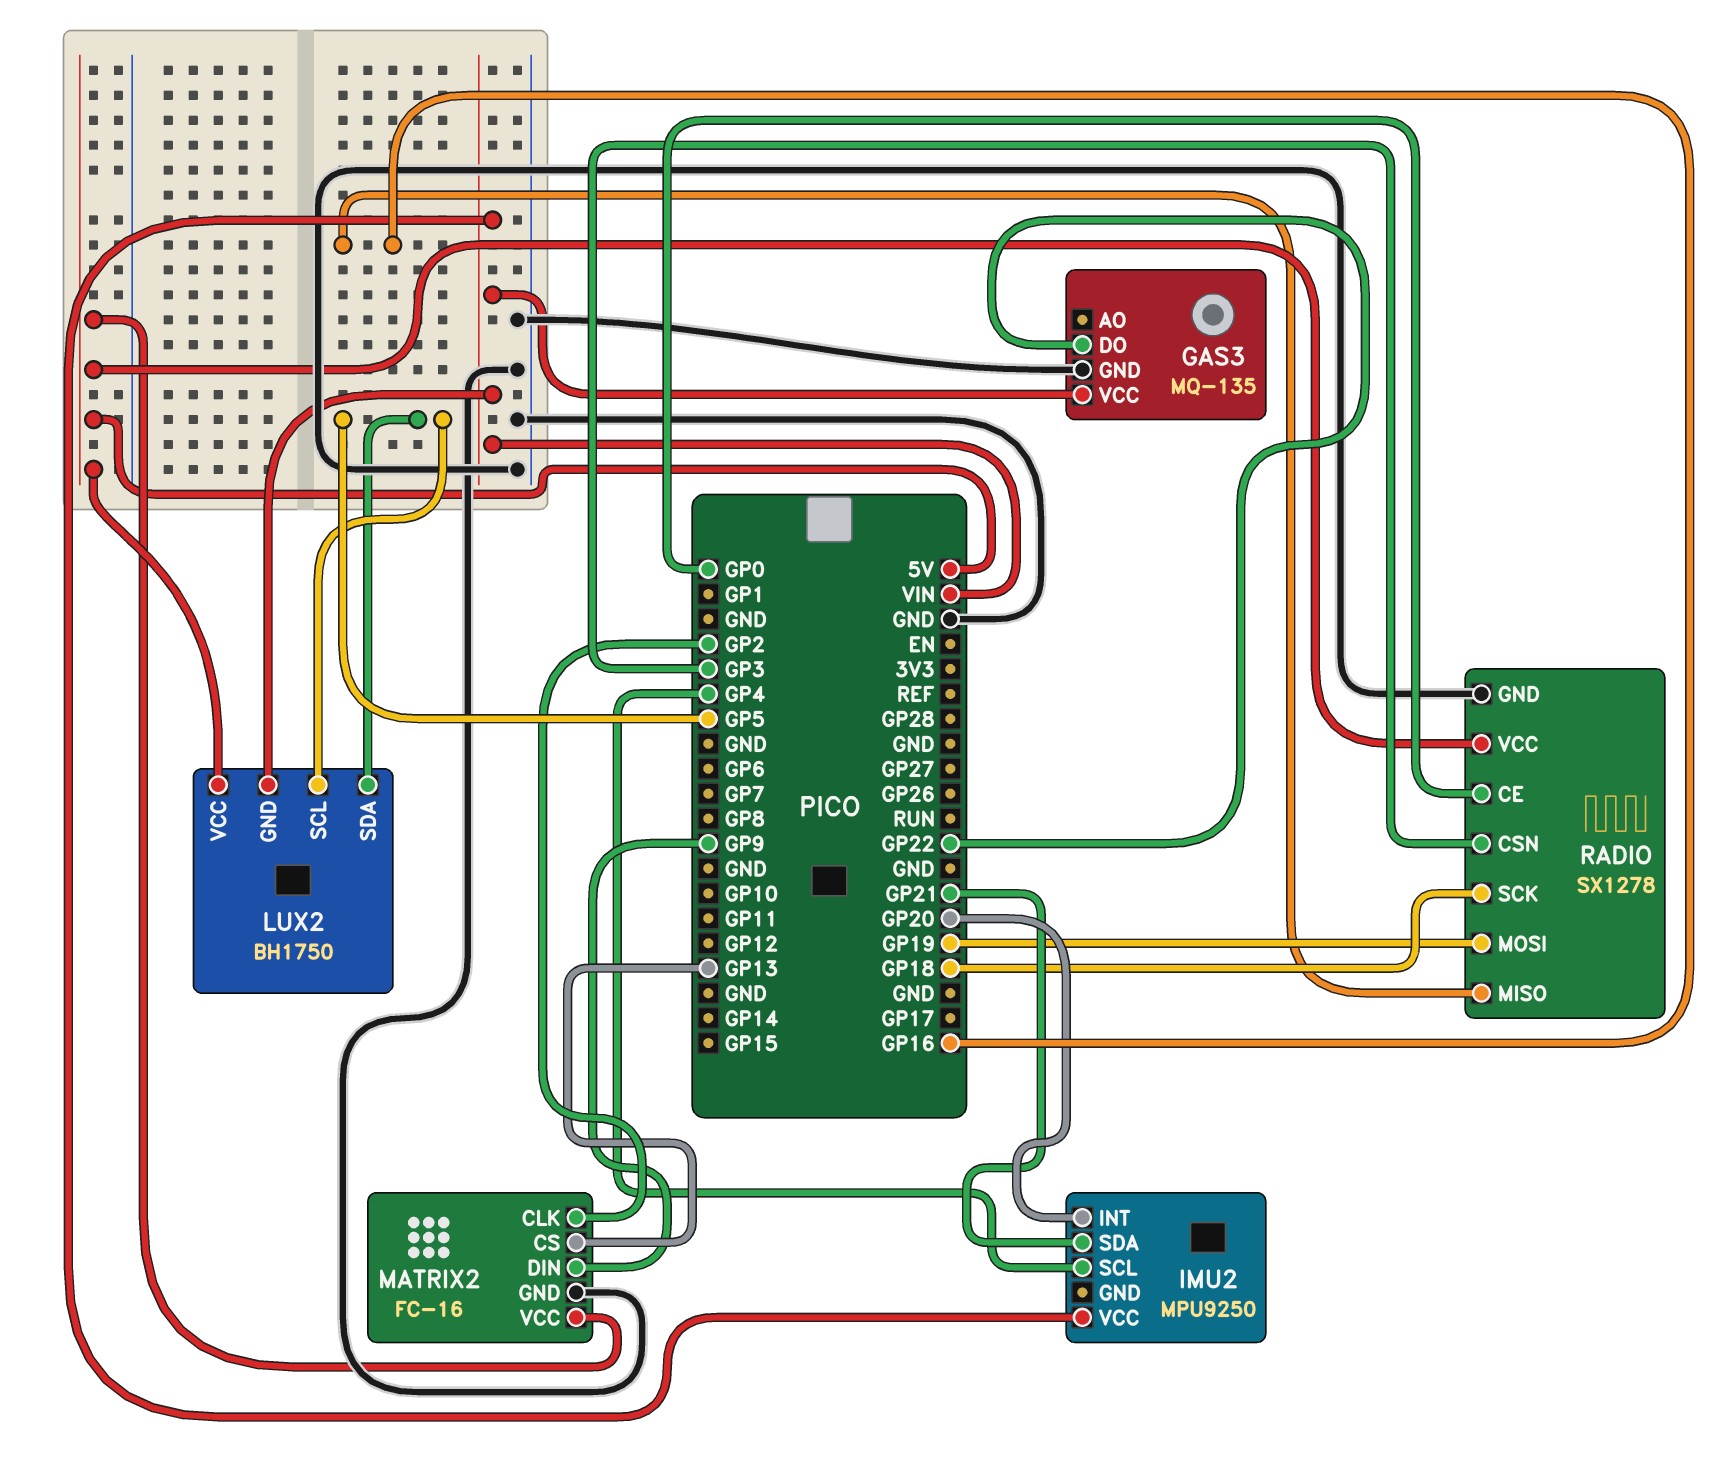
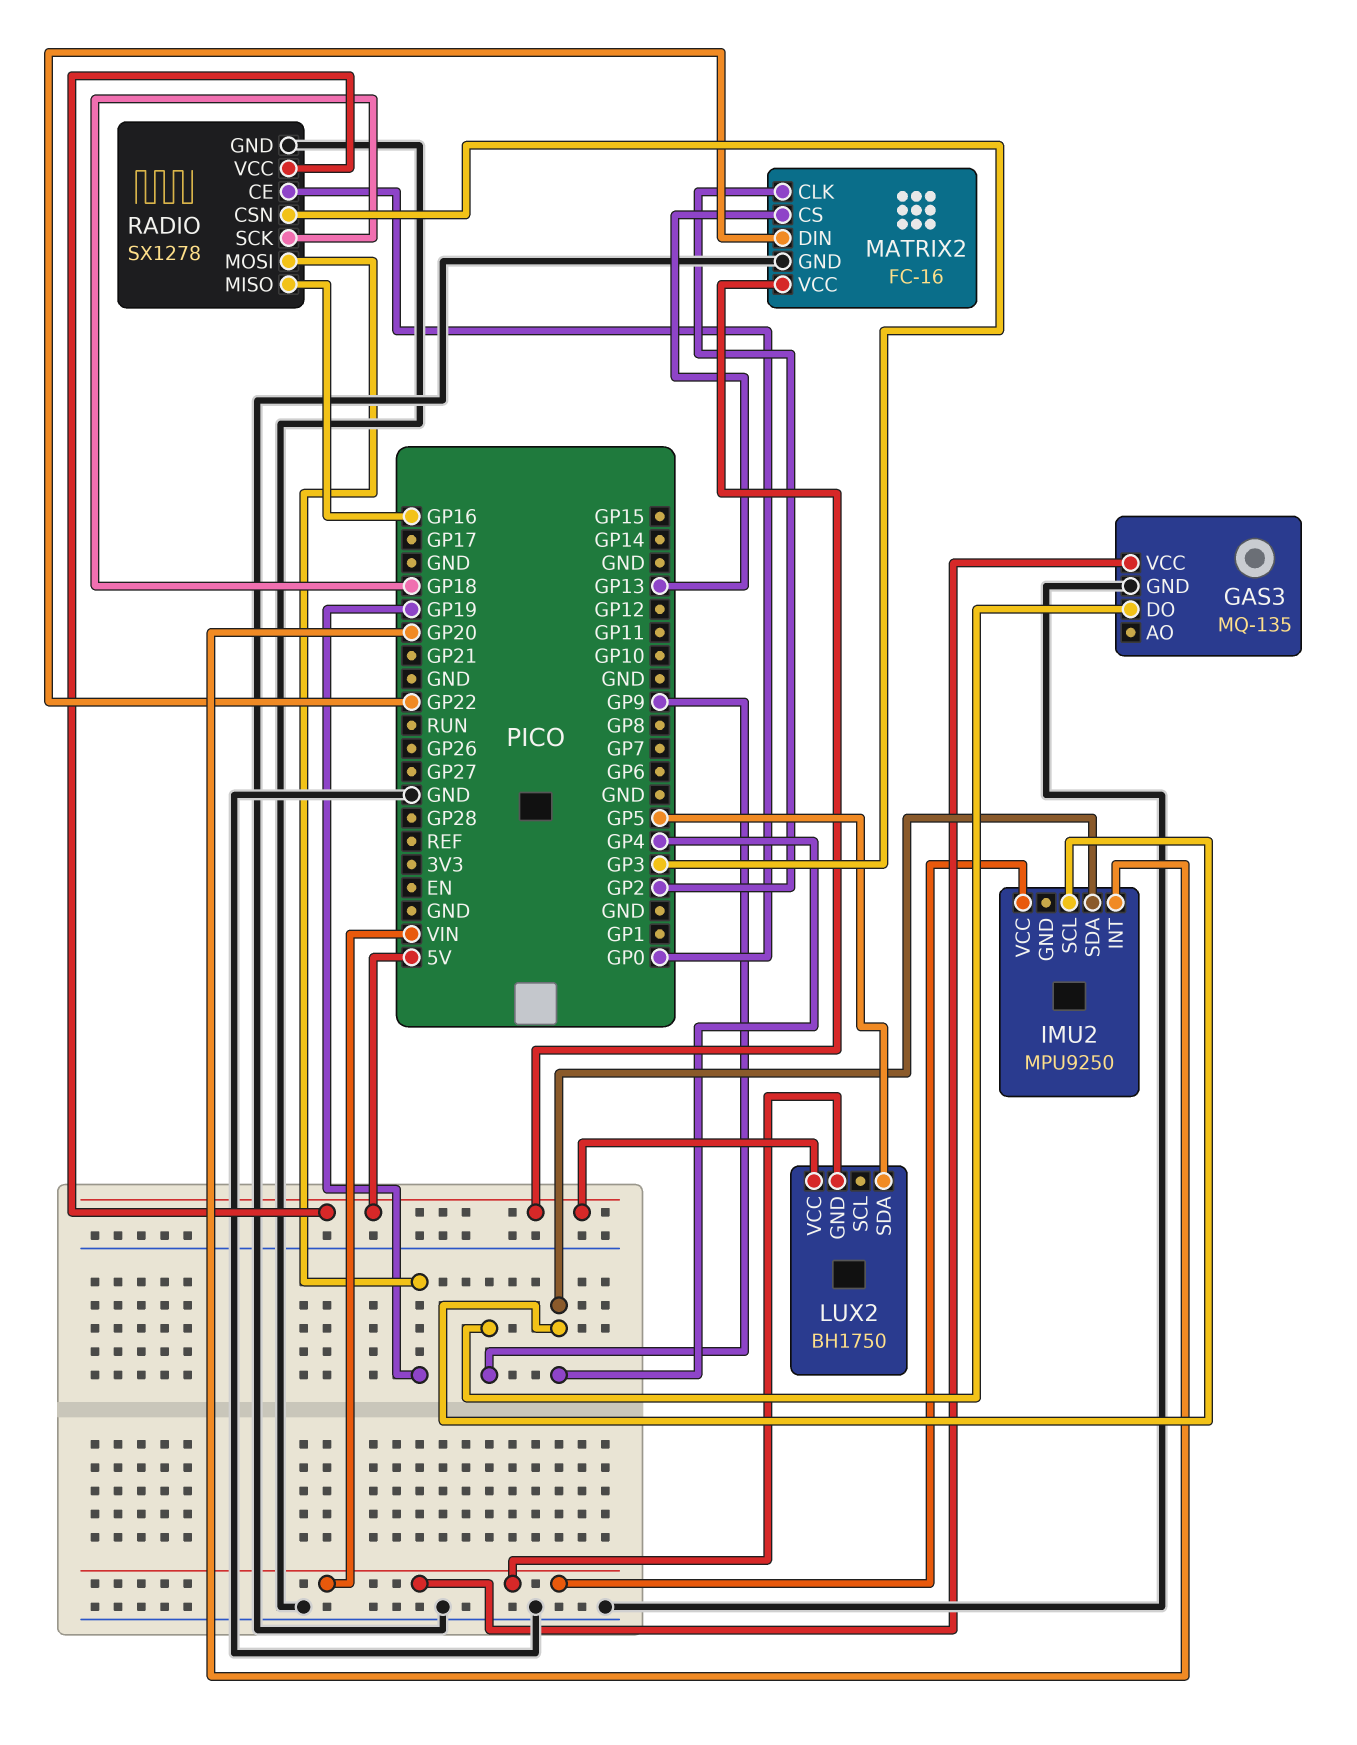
GAS3 pin DO: GP22 -> GP9
IMU2 pin SDA: GP21 -> GP4
LUX2 pin SCL: GP5 -> none
MATRIX2 pin DIN: GP9 -> GP22

